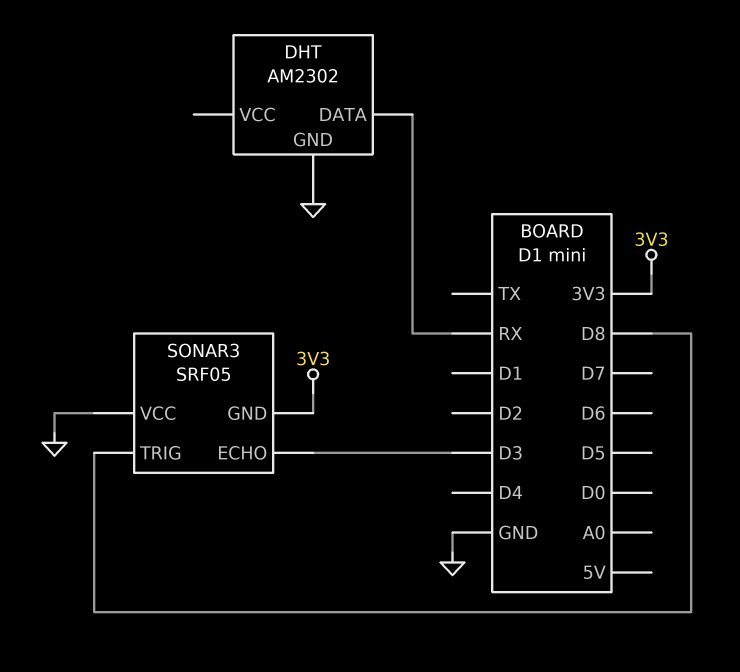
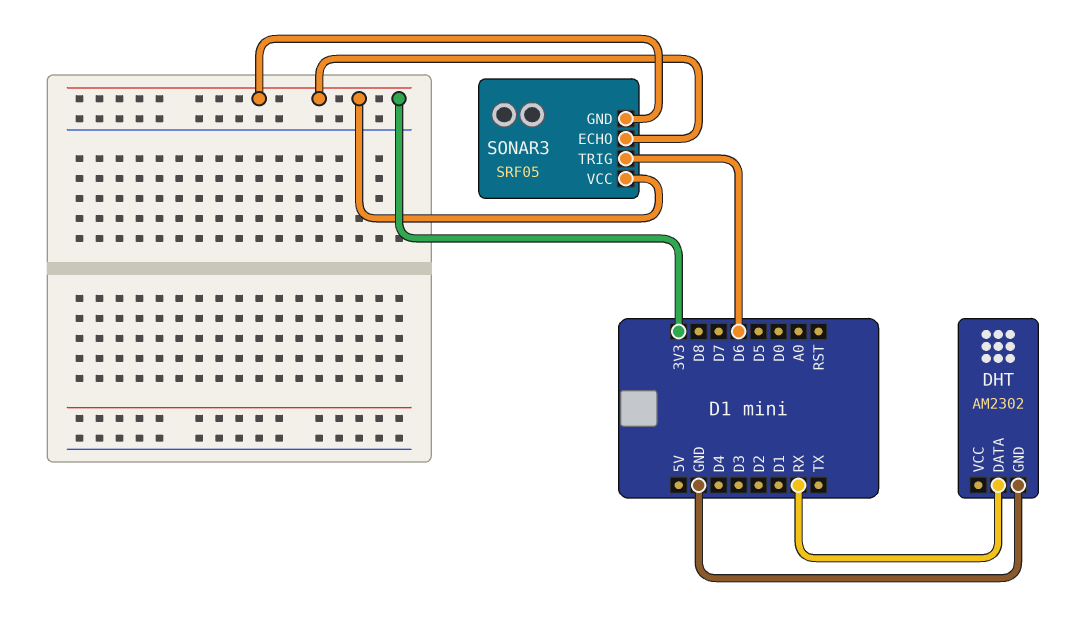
SONAR3 pin ECHO: D3 -> 3V3
SONAR3 pin TRIG: D8 -> D6
SONAR3 pin VCC: GND -> 3V3

